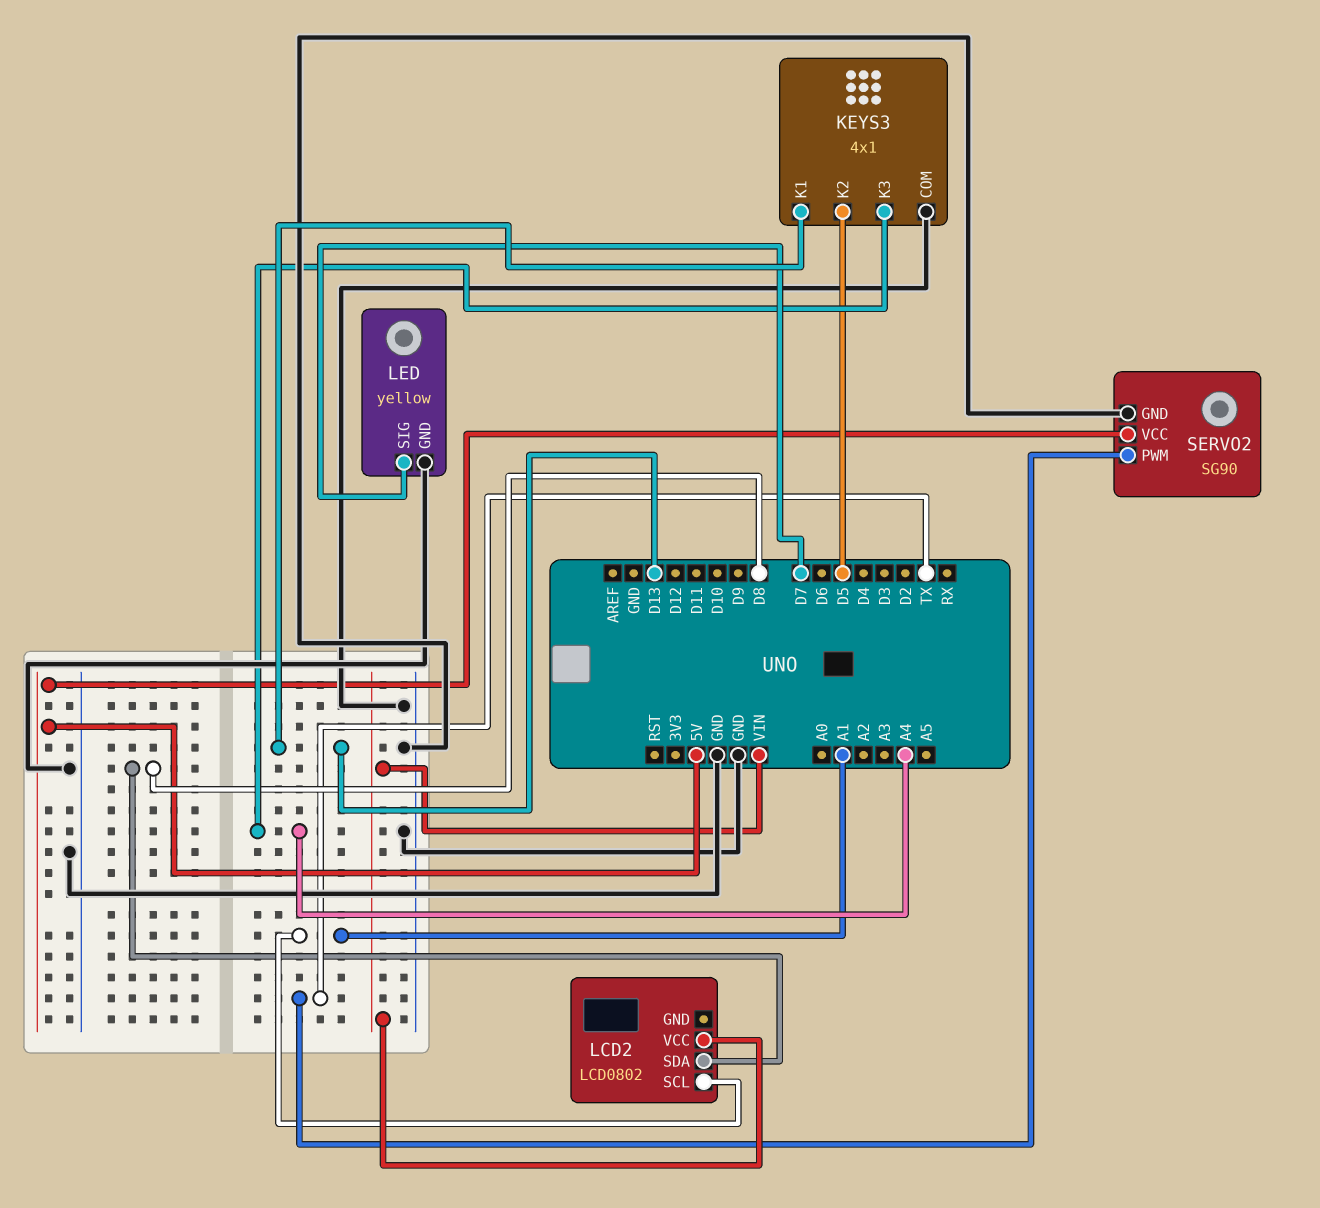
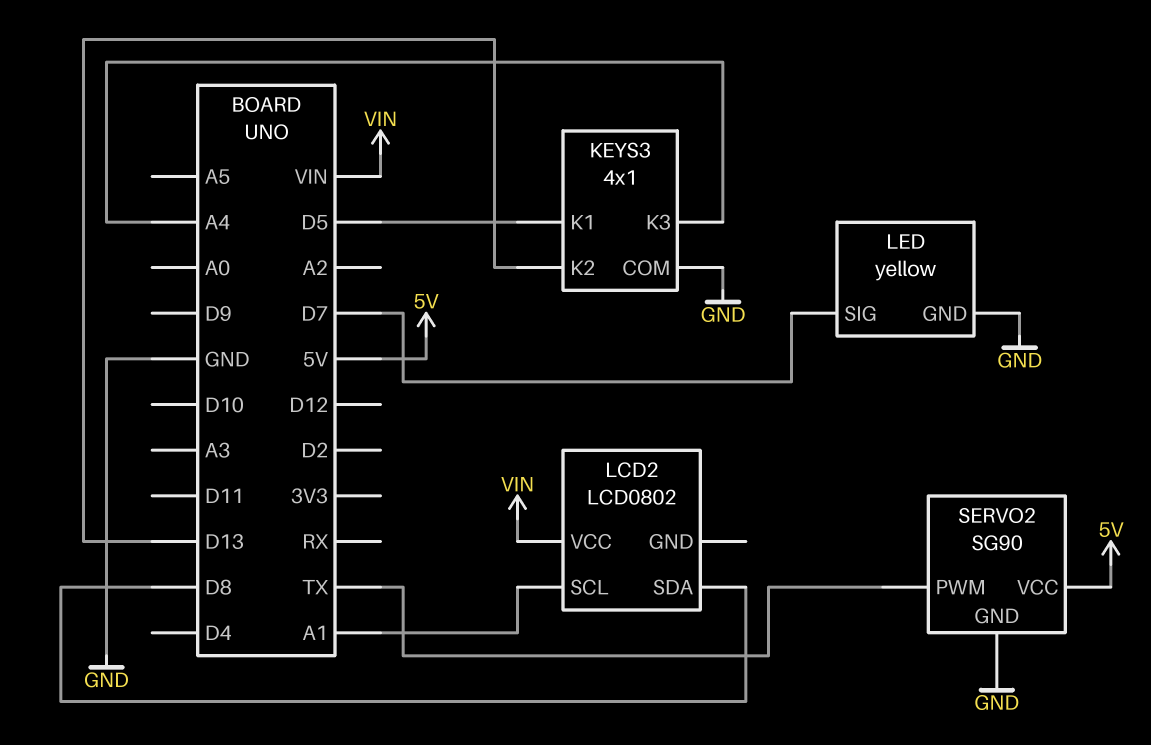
KEYS3 pin K1: D13 -> D5
KEYS3 pin K2: D5 -> D13

